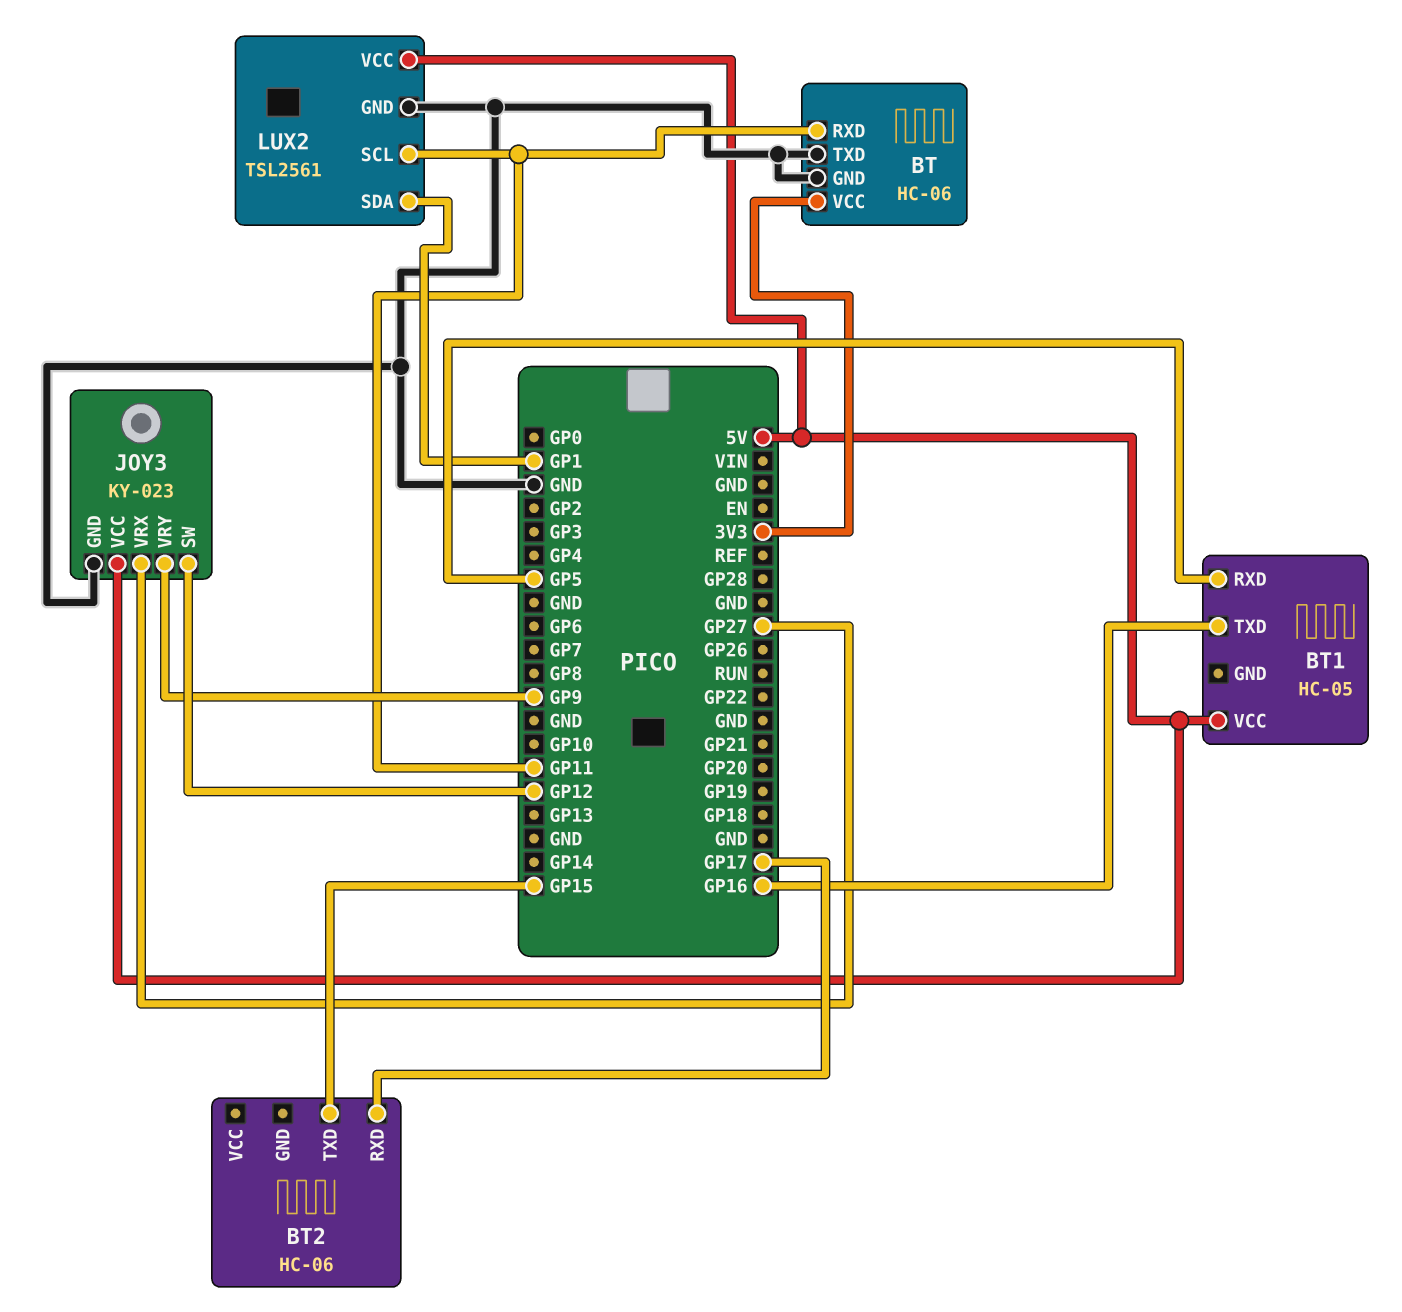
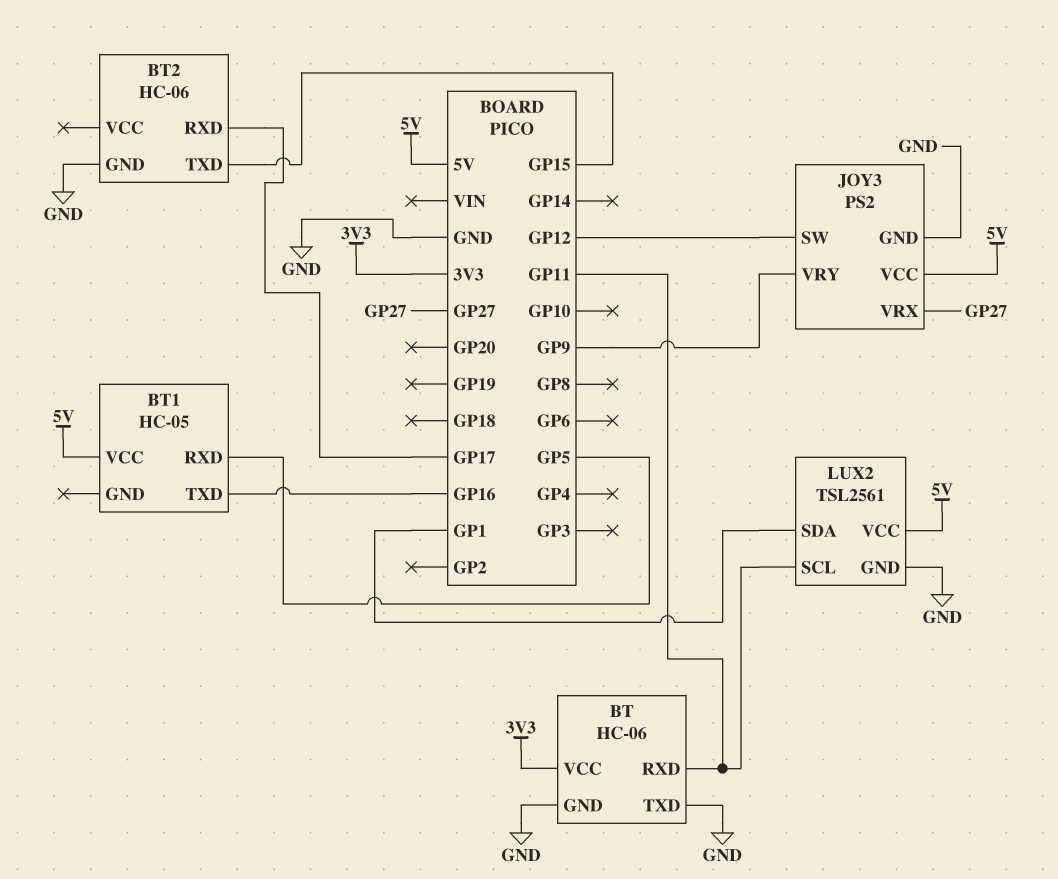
BT2 pin GND: none -> GND
JOY3: KY-023 -> PS2

